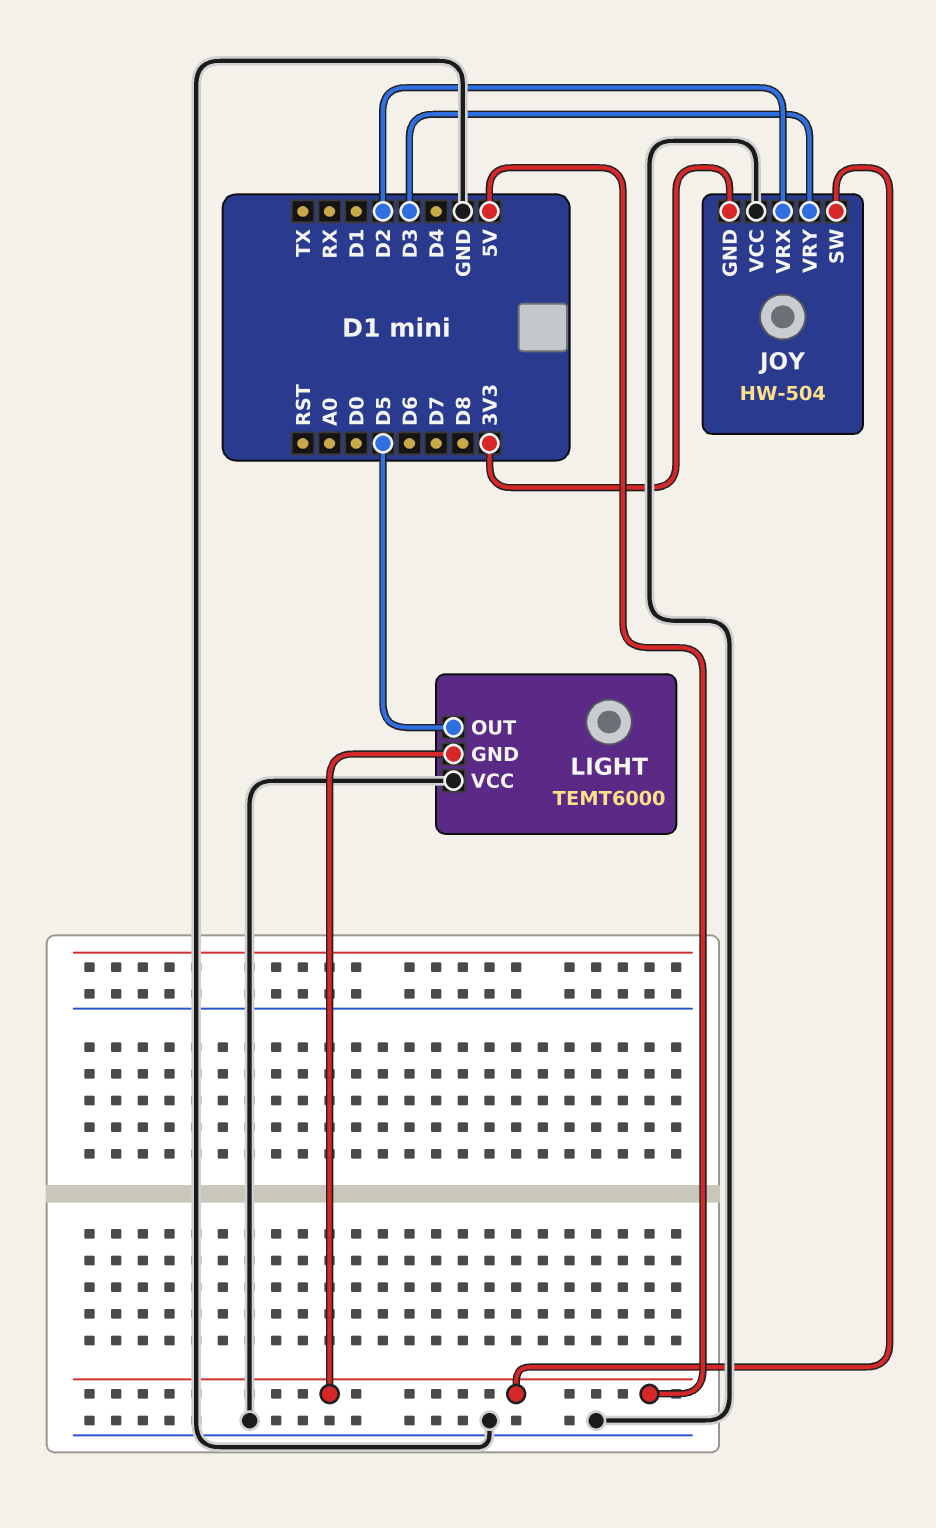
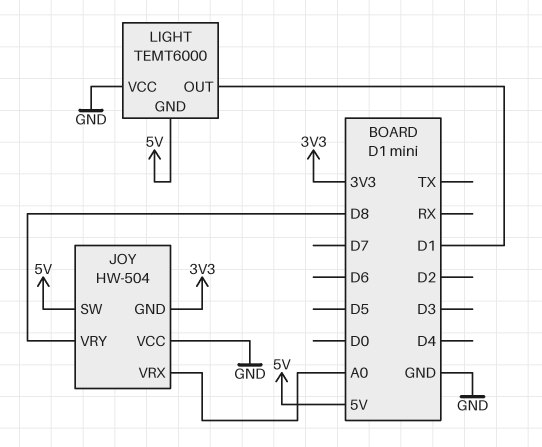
JOY pin VRX: D2 -> A0
JOY pin VRY: D3 -> D8
LIGHT pin OUT: D5 -> D1

